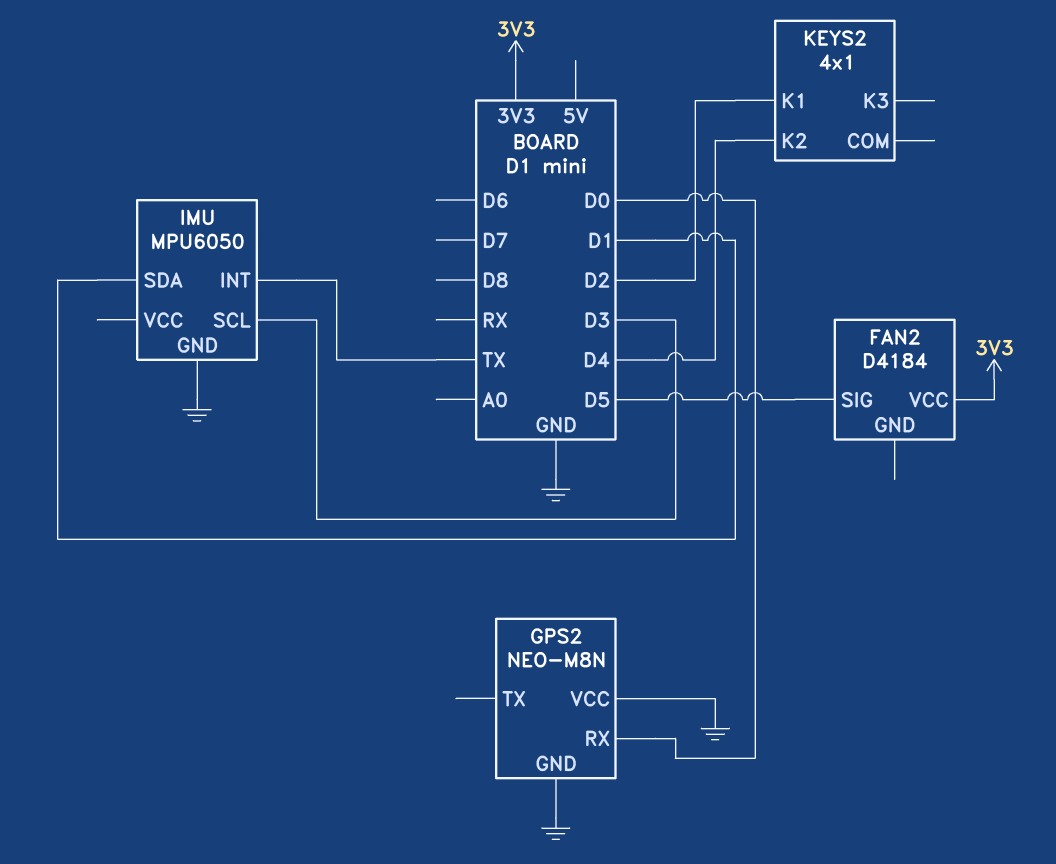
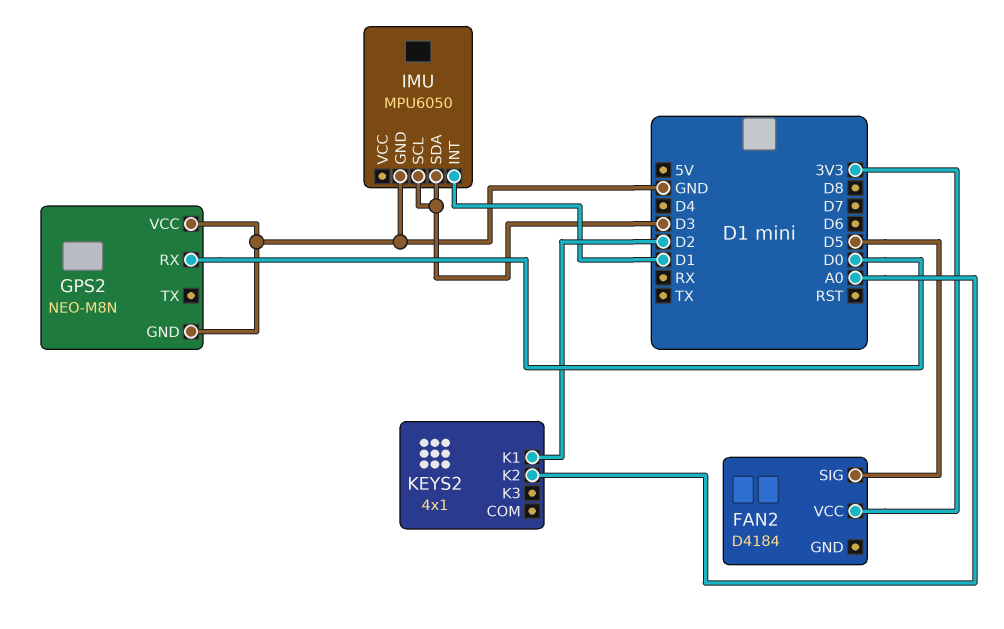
IMU pin INT: TX -> D1
IMU pin SDA: D1 -> D3
KEYS2 pin K2: D4 -> A0

